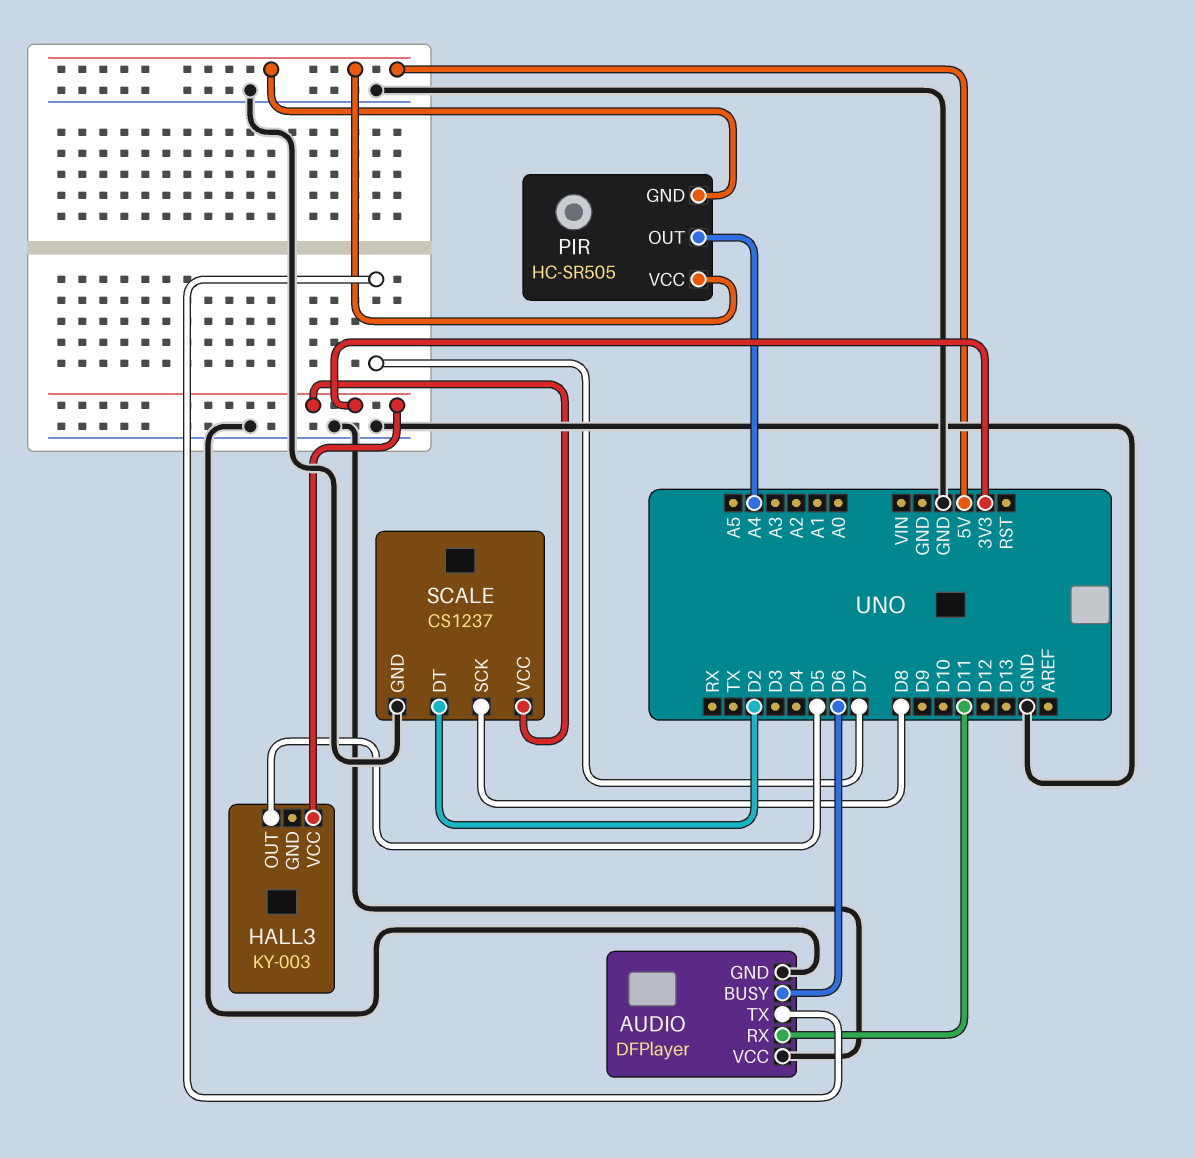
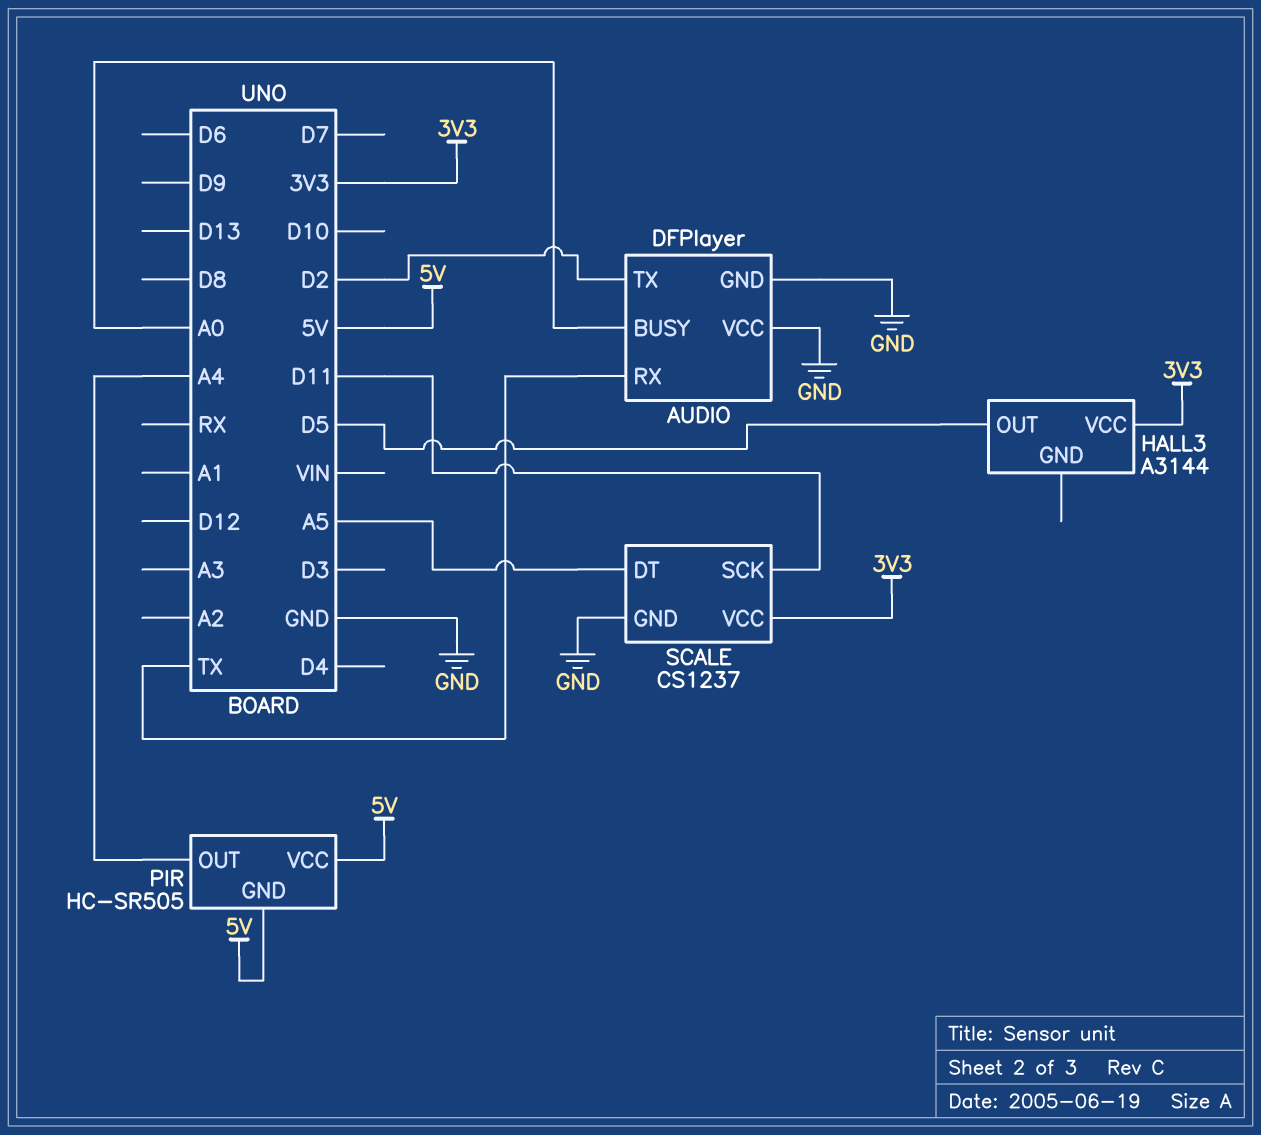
AUDIO pin BUSY: D6 -> A0
AUDIO pin RX: D11 -> TX
AUDIO pin TX: D7 -> D2
HALL3: KY-003 -> A3144
SCALE pin DT: D2 -> A5
SCALE pin SCK: D8 -> D11

